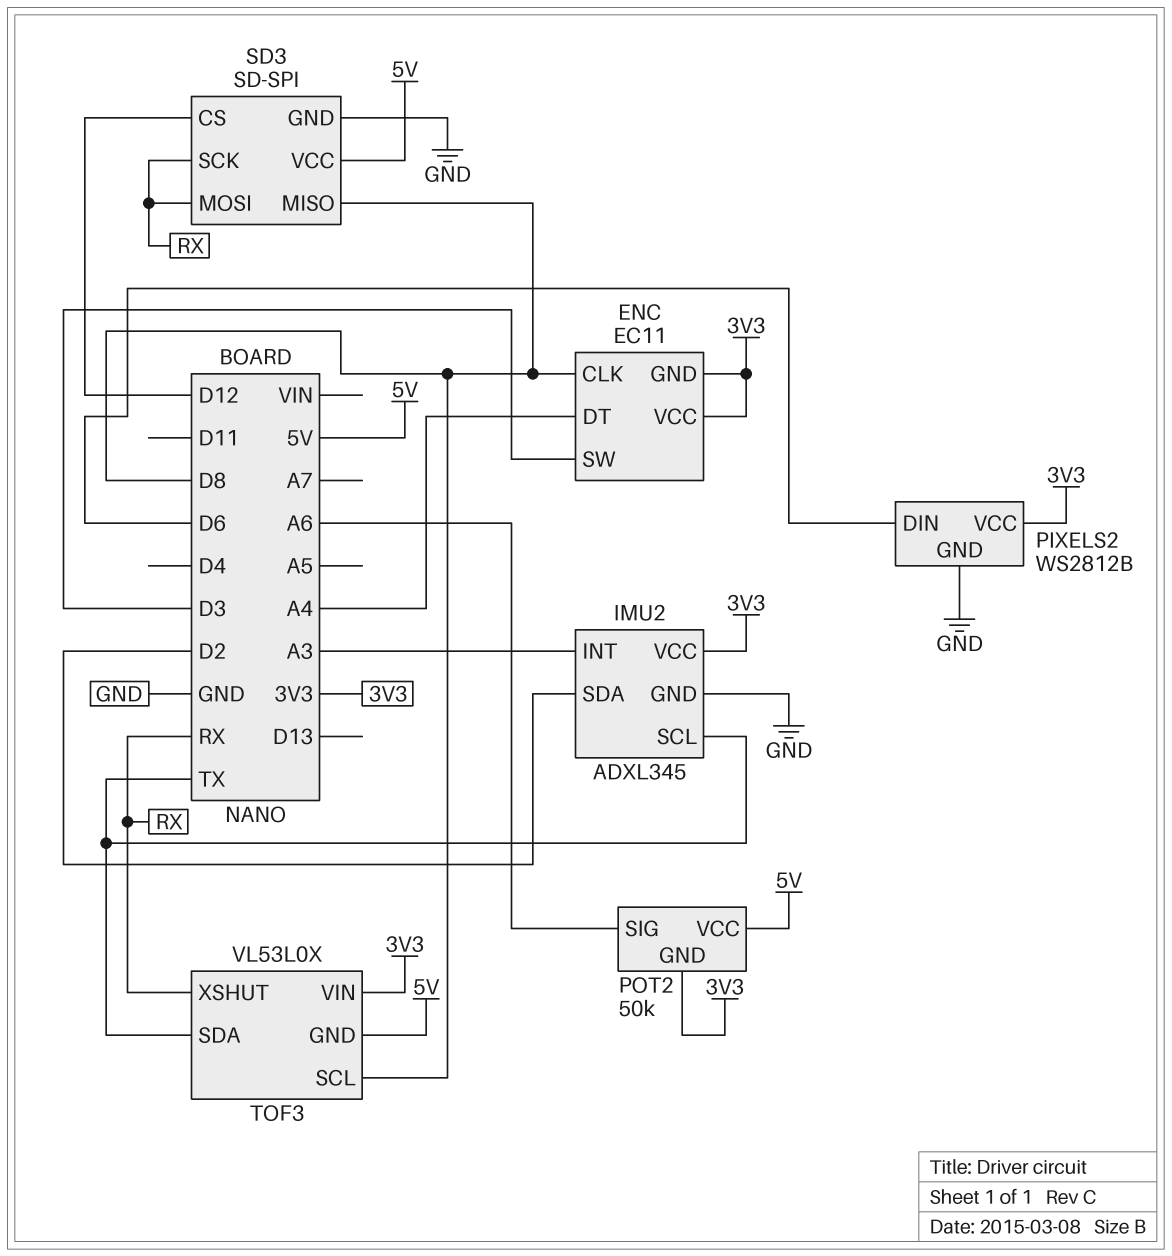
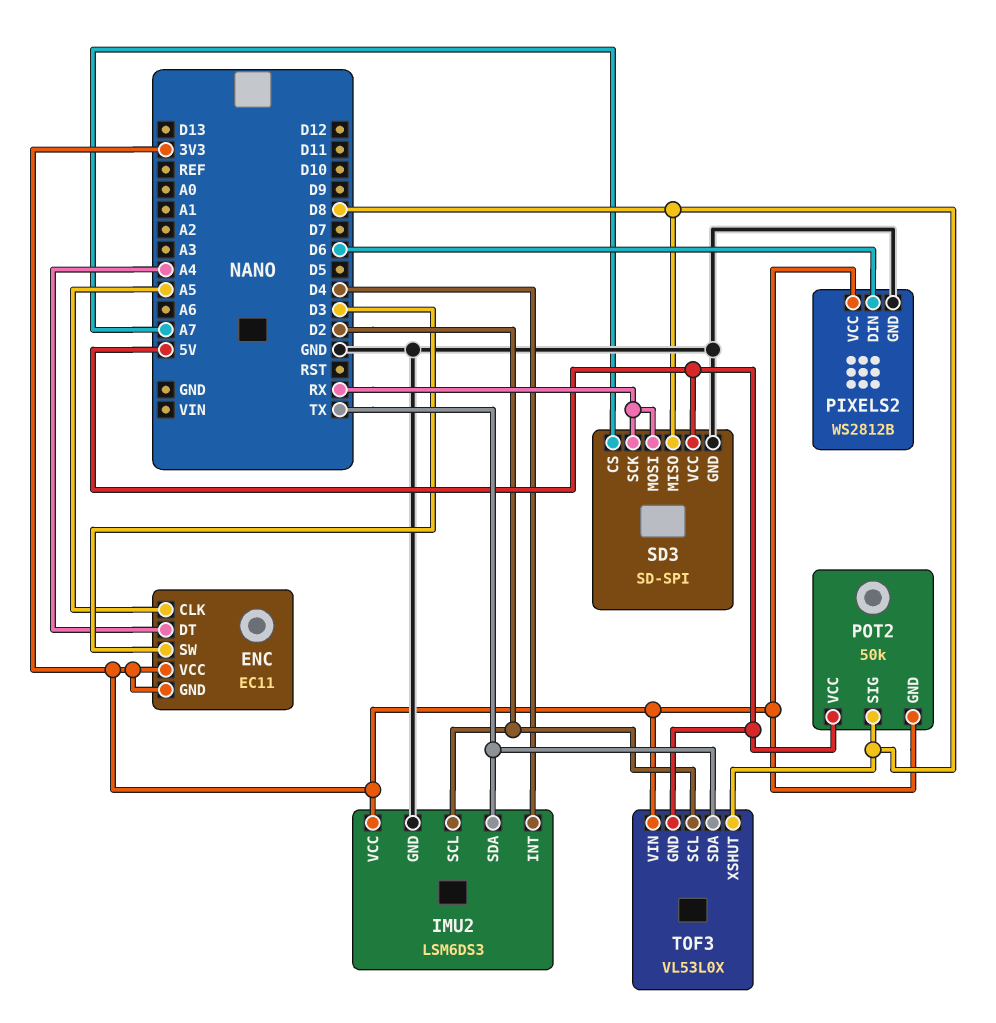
ENC pin CLK: D8 -> A5
IMU2: ADXL345 -> LSM6DS3
IMU2 pin INT: A3 -> D4
IMU2 pin SCL: TX -> D2
IMU2 pin SDA: D2 -> TX
POT2 pin SIG: A6 -> D8
SD3 pin CS: D12 -> A7
TOF3 pin SCL: D8 -> D2
TOF3 pin XSHUT: RX -> D8

